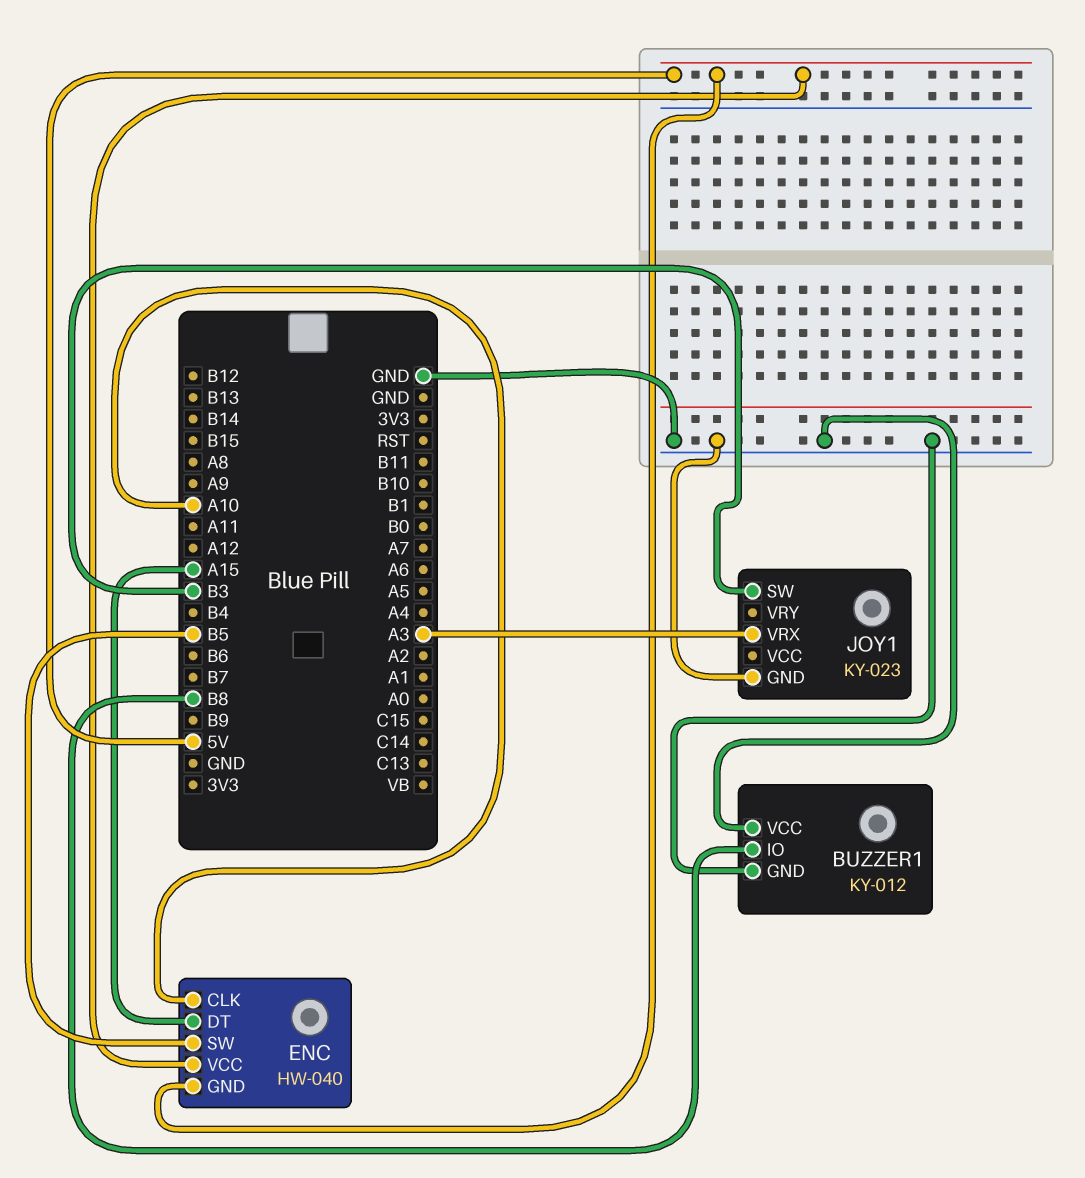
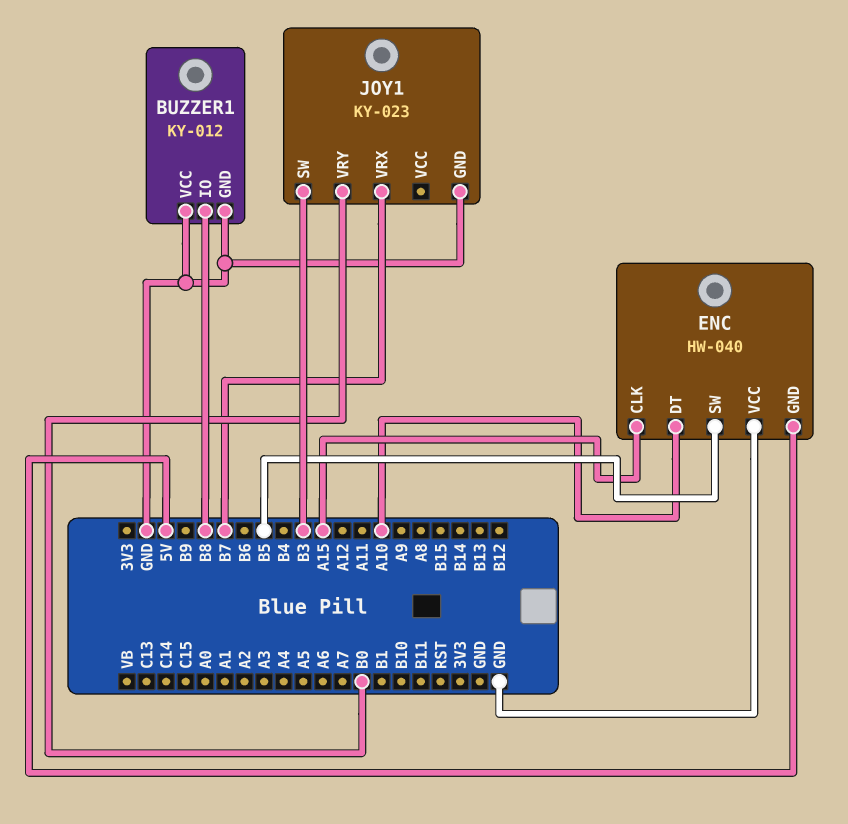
ENC pin CLK: A10 -> A15
ENC pin DT: A15 -> A10
ENC pin VCC: 5V -> GND
JOY1 pin VRX: A3 -> B7
JOY1 pin VRY: none -> B0

